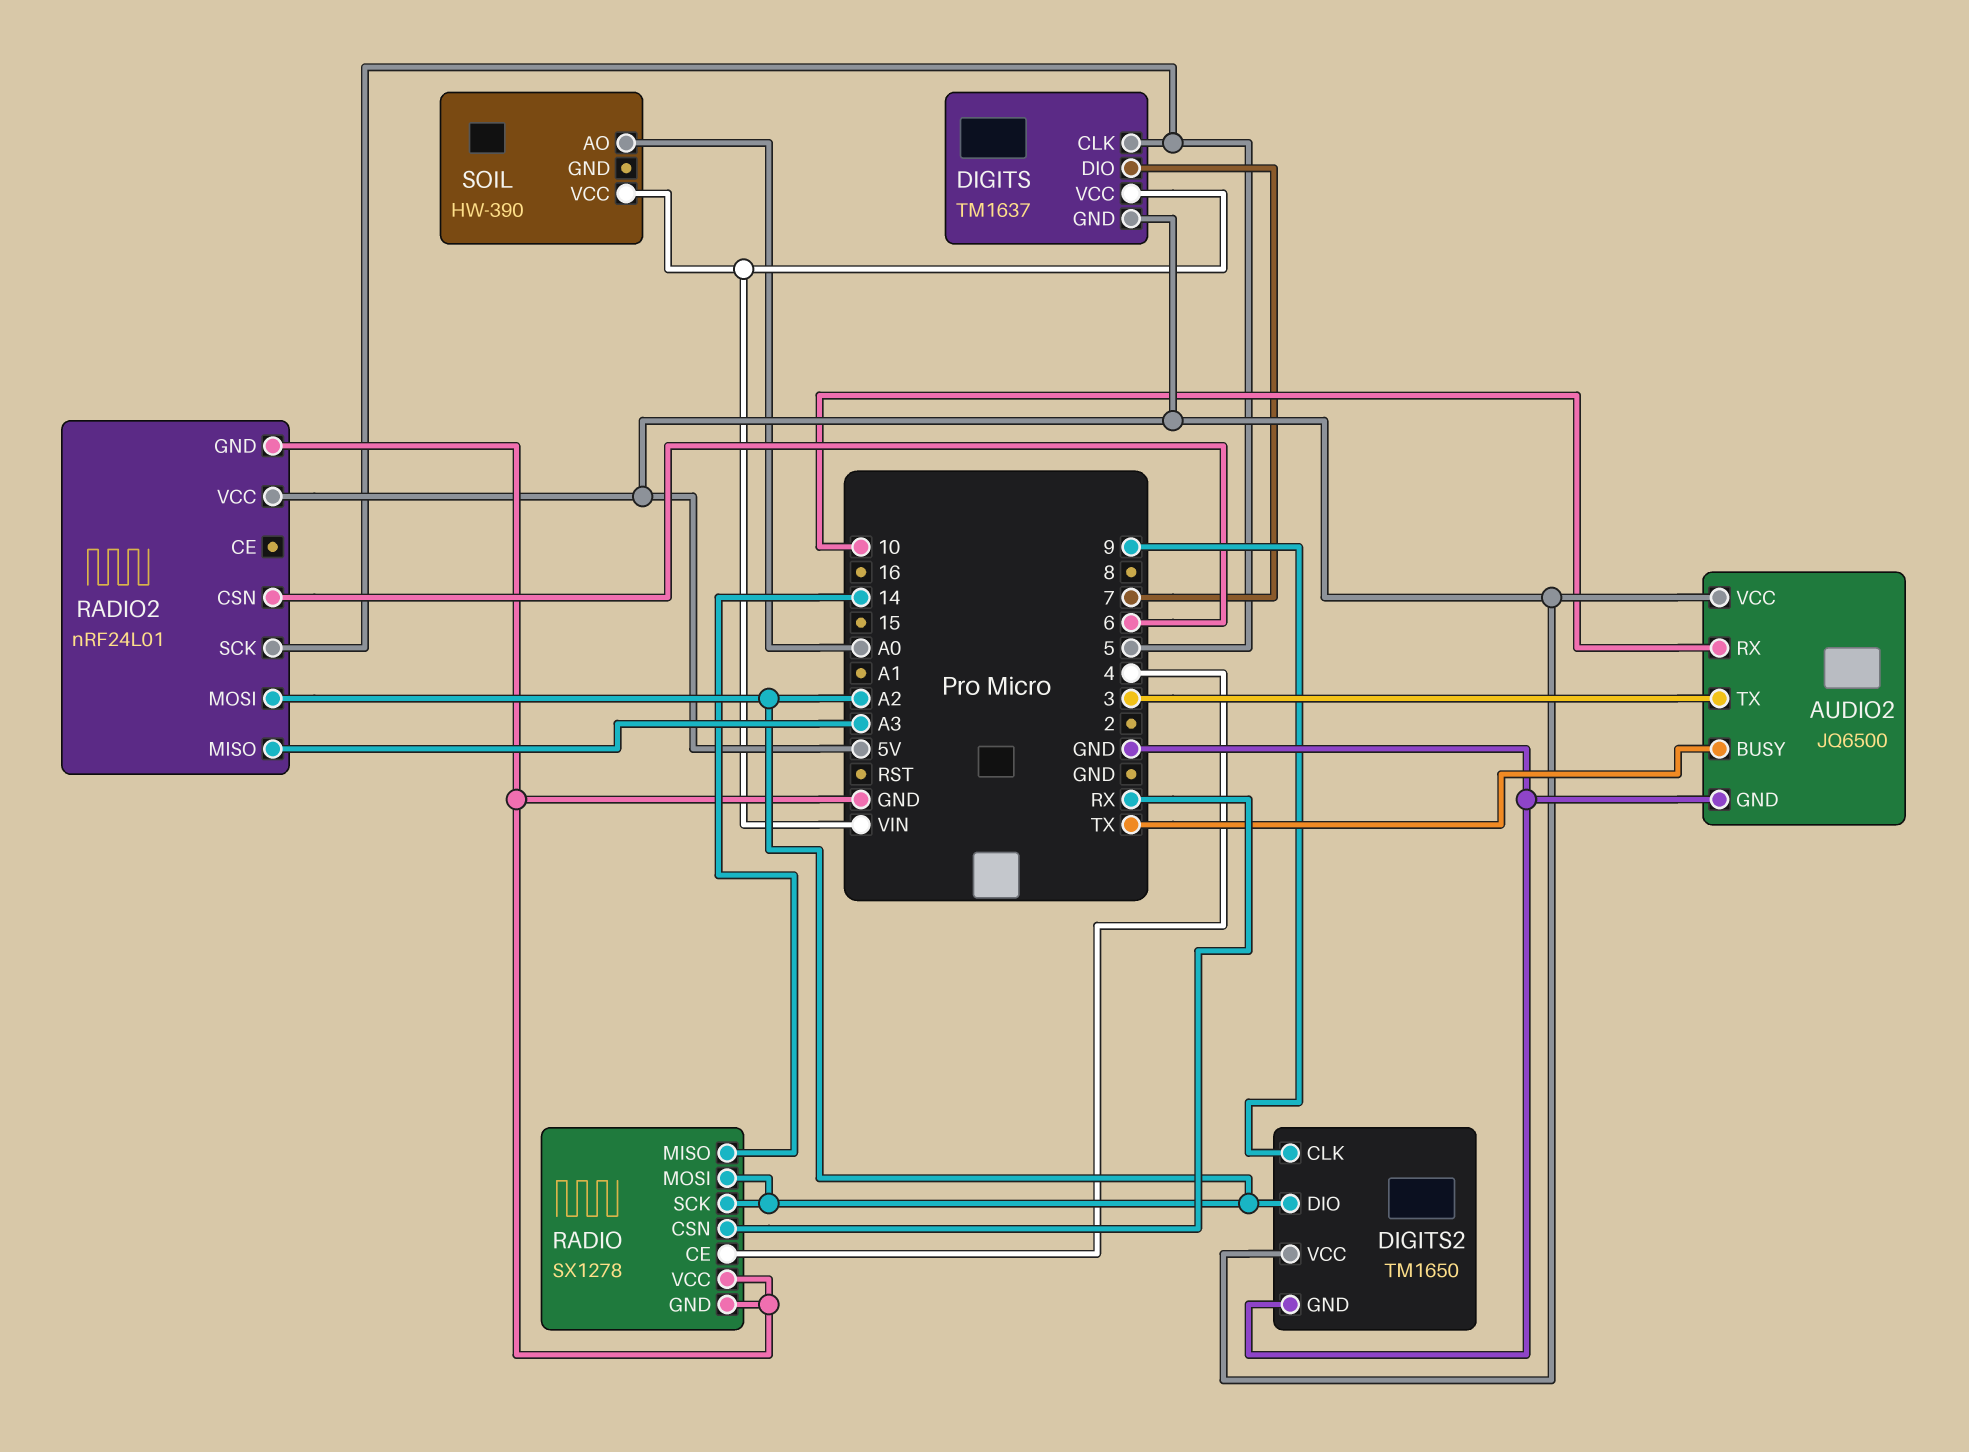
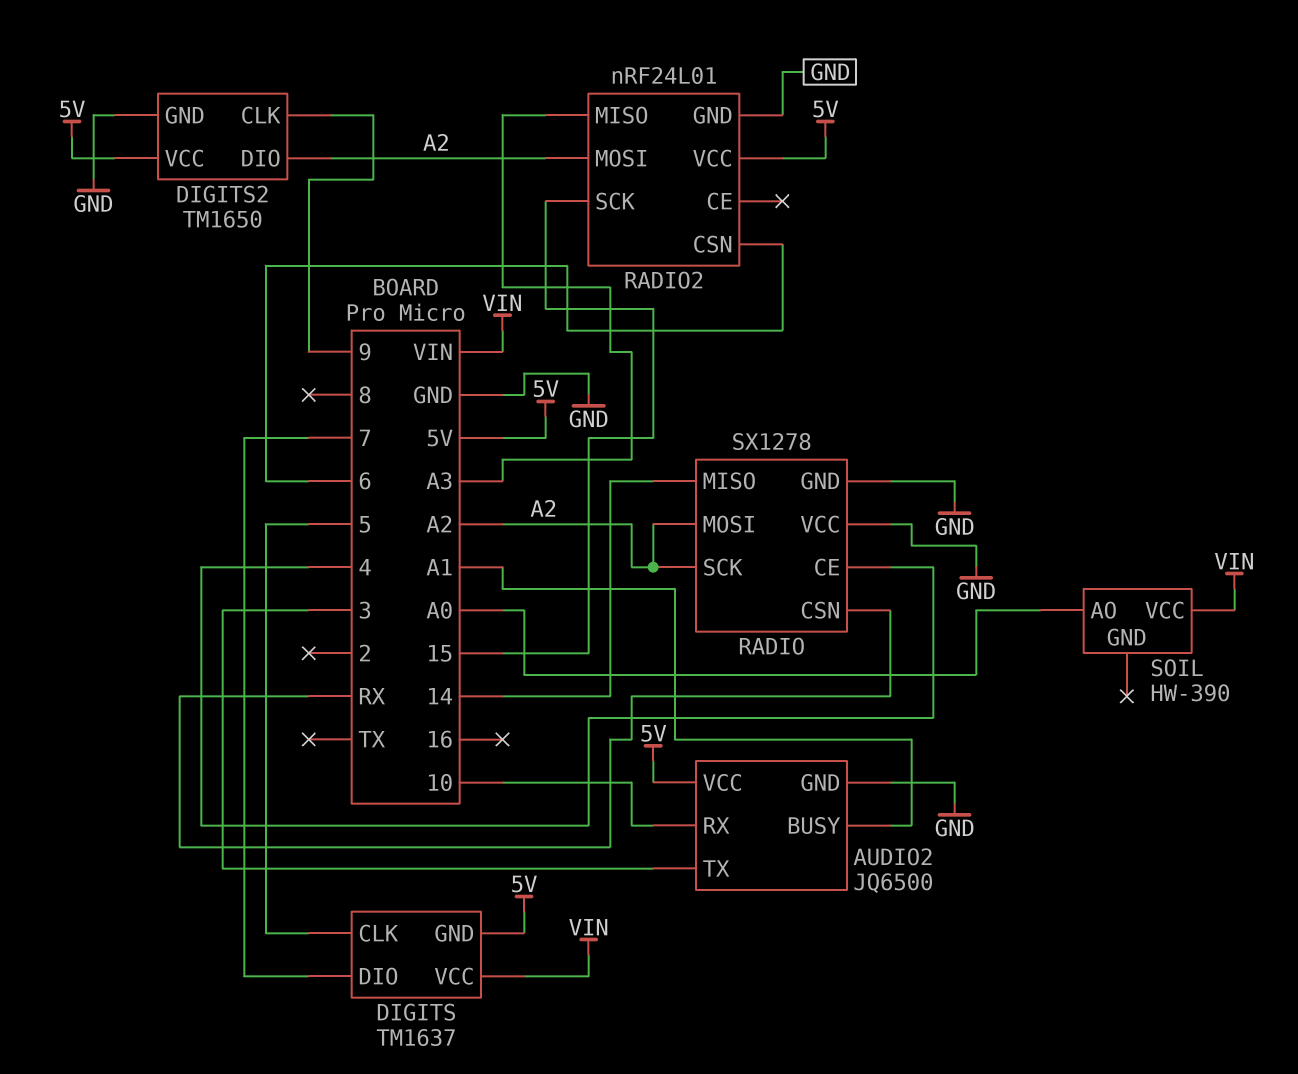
AUDIO2 pin BUSY: TX -> A1
RADIO2 pin SCK: 5 -> 15

